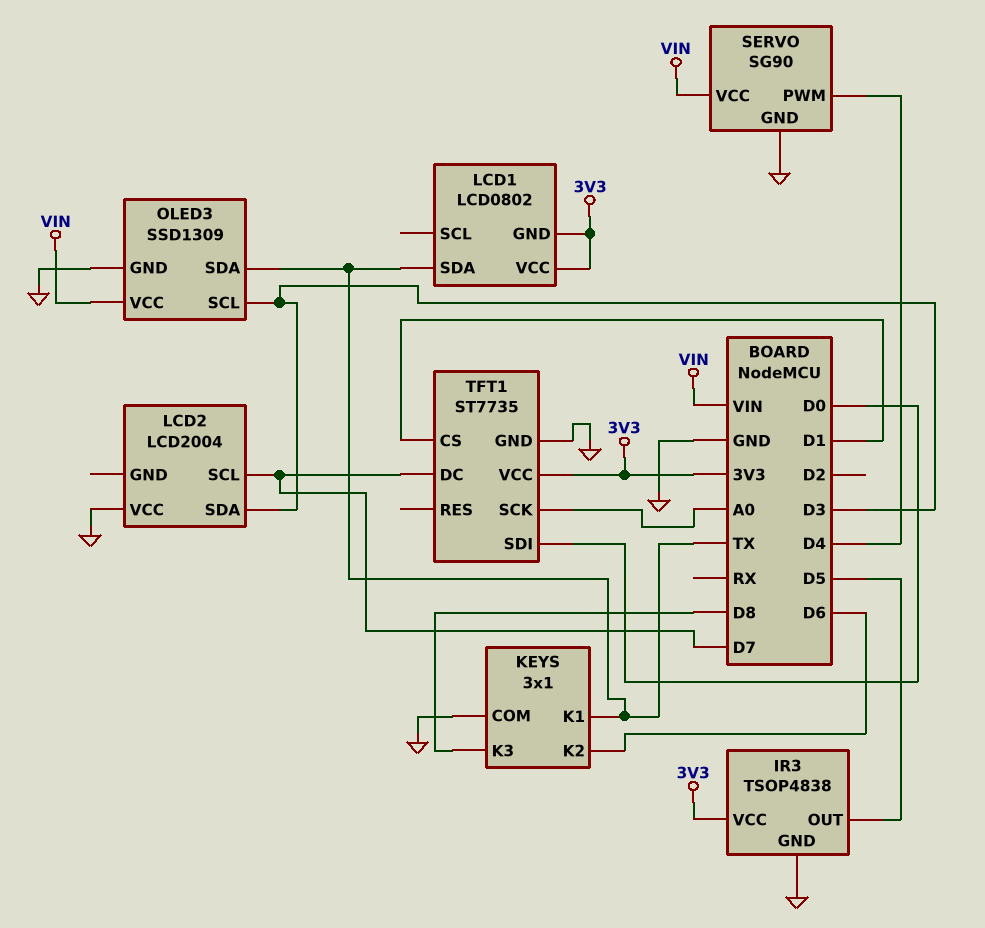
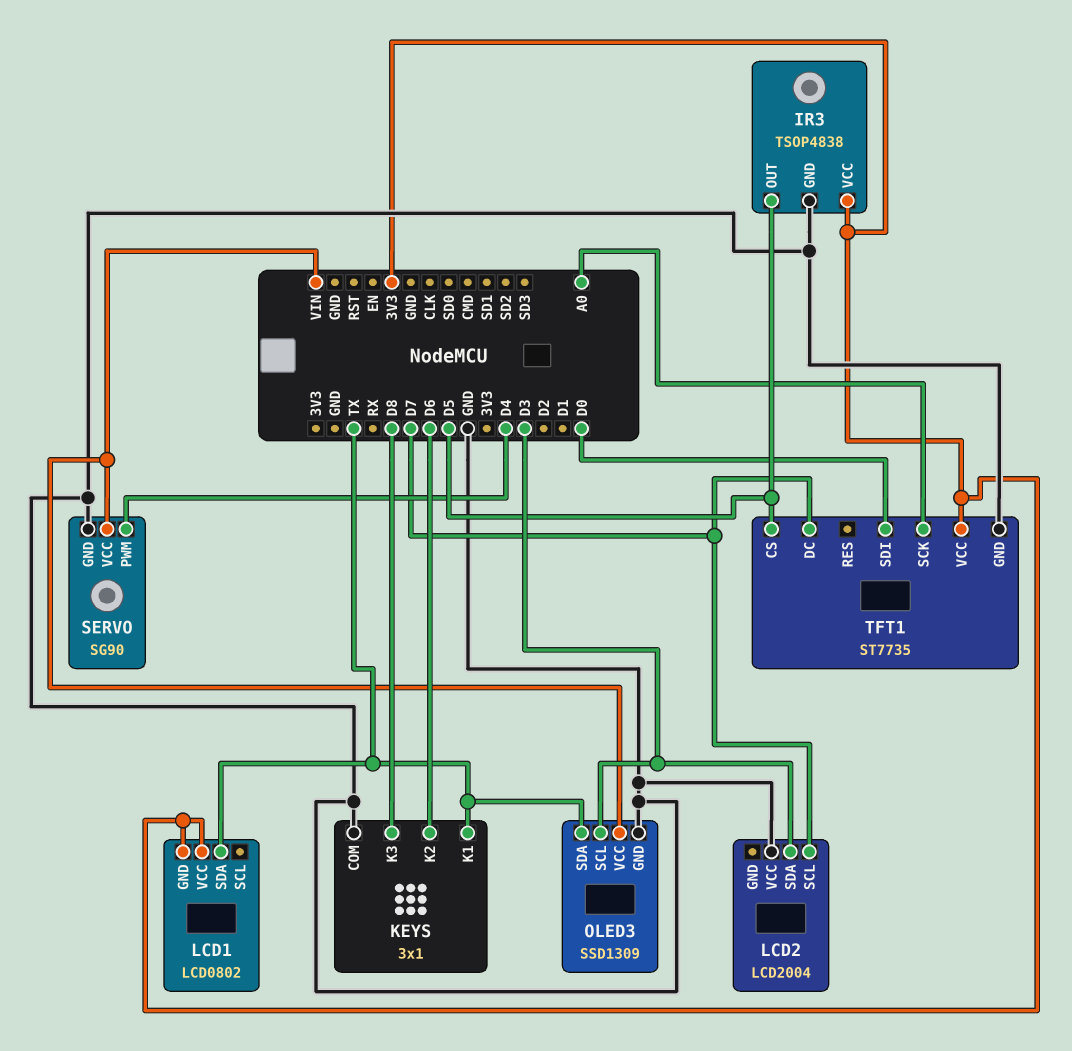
TFT1 pin CS: D1 -> D5

